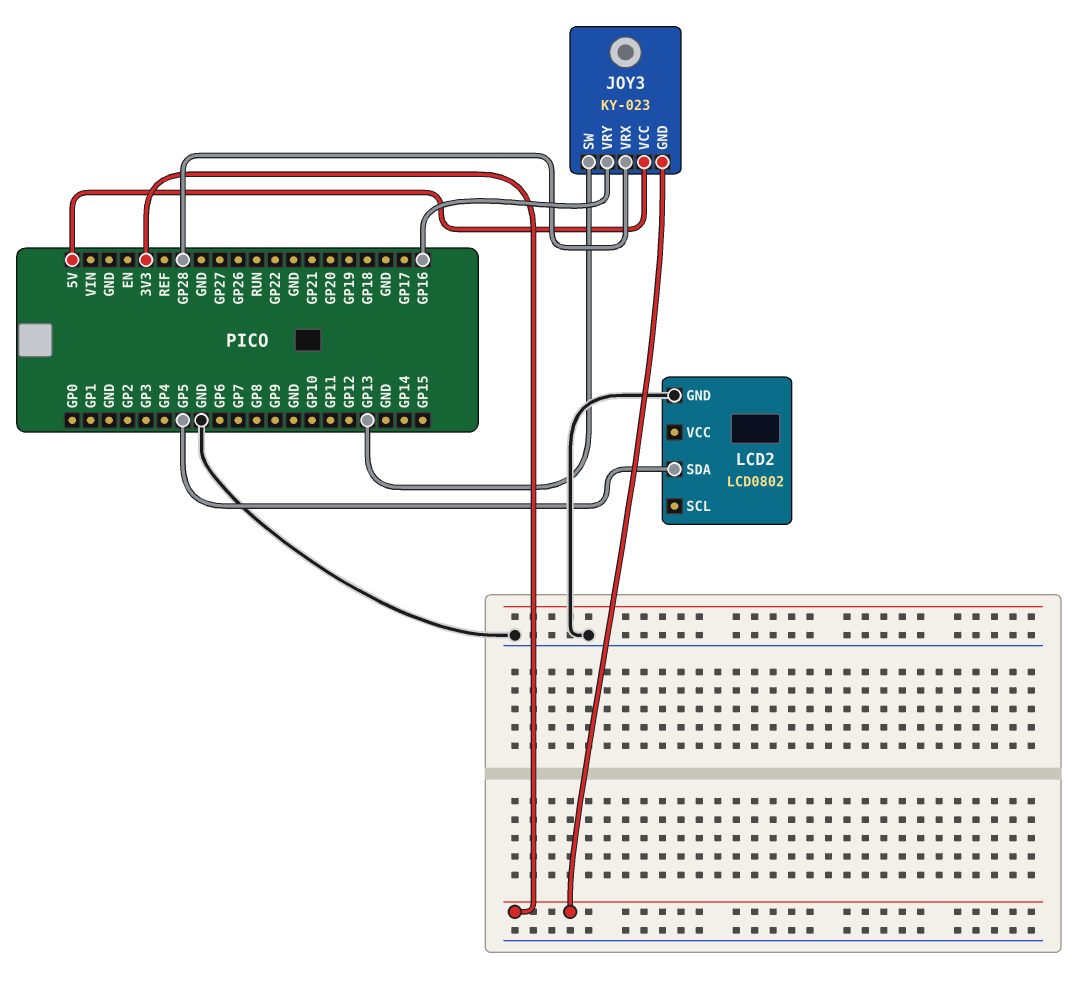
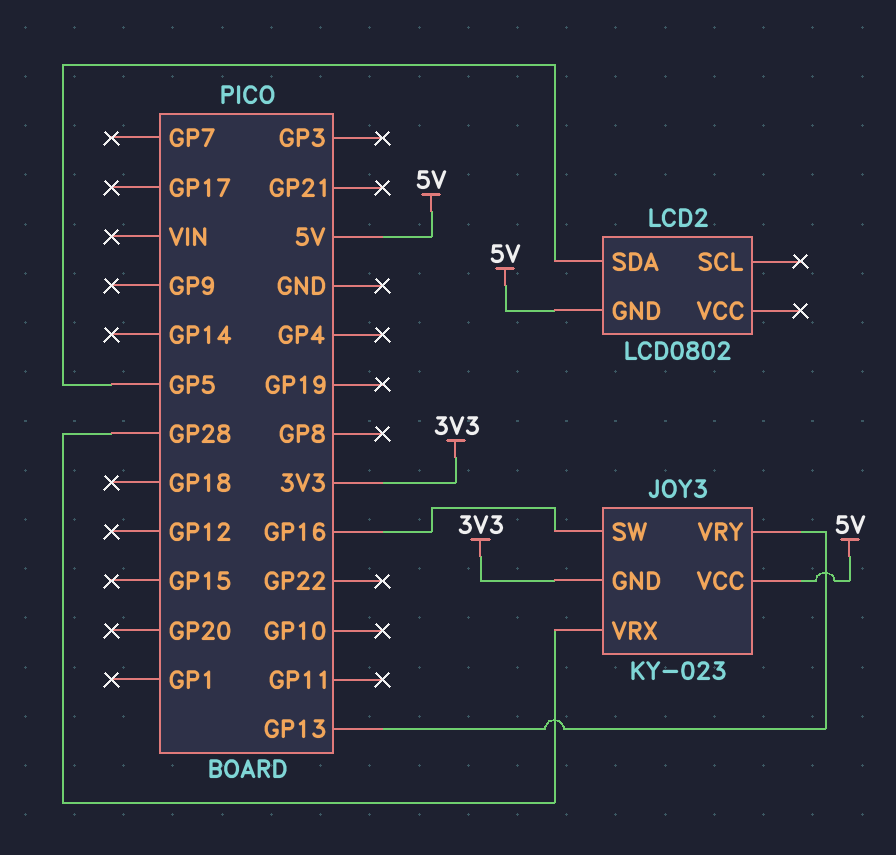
JOY3 pin SW: GP13 -> GP16
JOY3 pin VRY: GP16 -> GP13
LCD2 pin GND: GND -> 5V

